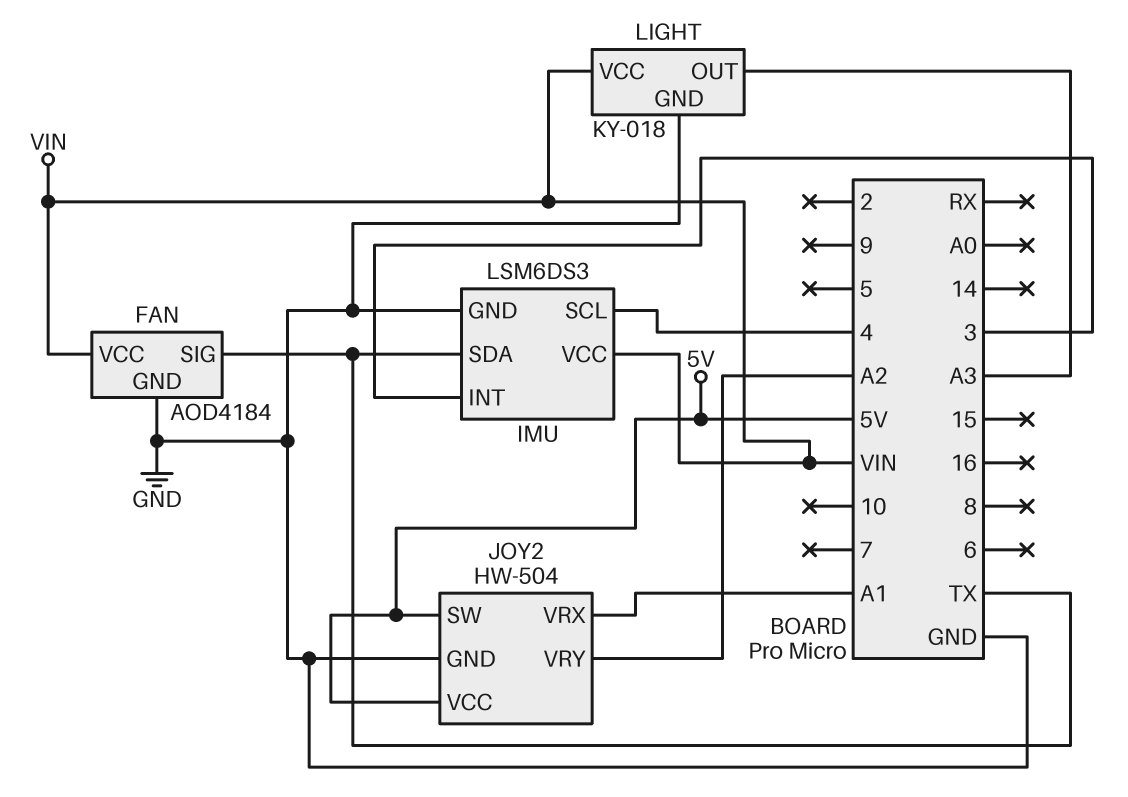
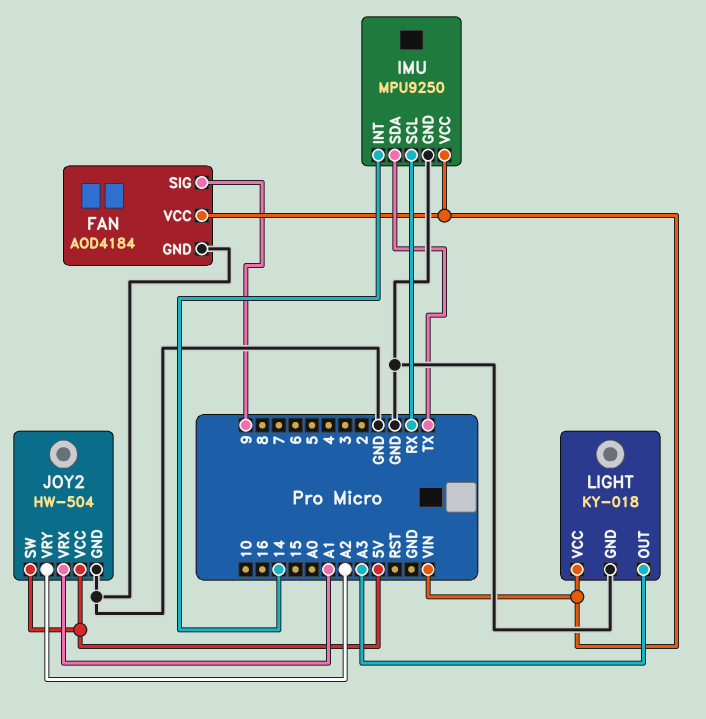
FAN pin SIG: TX -> 9
IMU: LSM6DS3 -> MPU9250
IMU pin INT: 3 -> 14
IMU pin SCL: 4 -> RX

